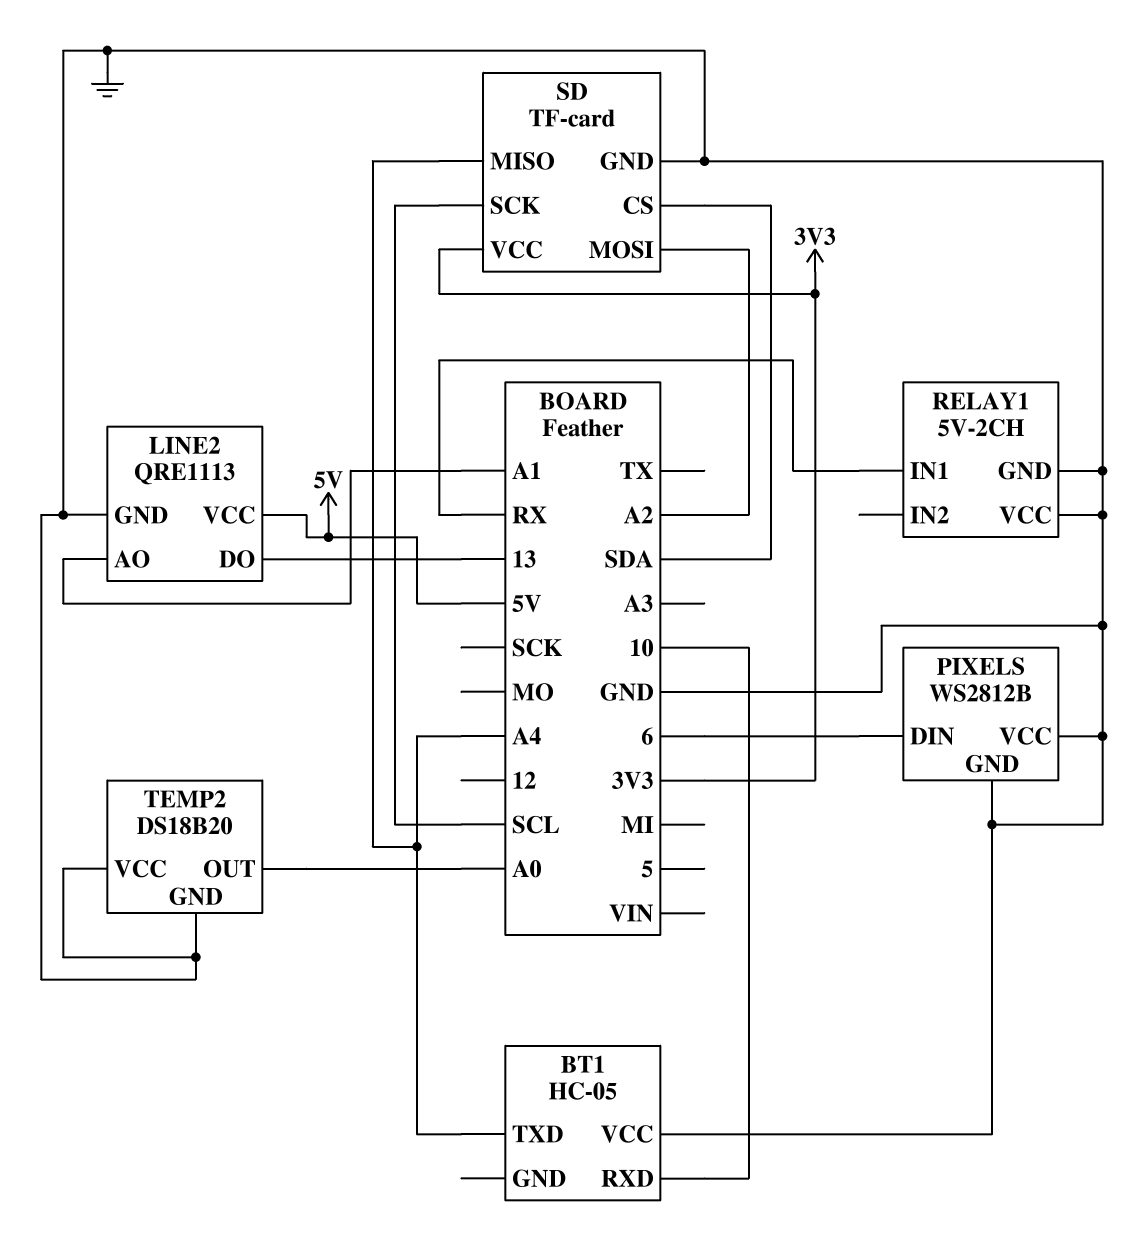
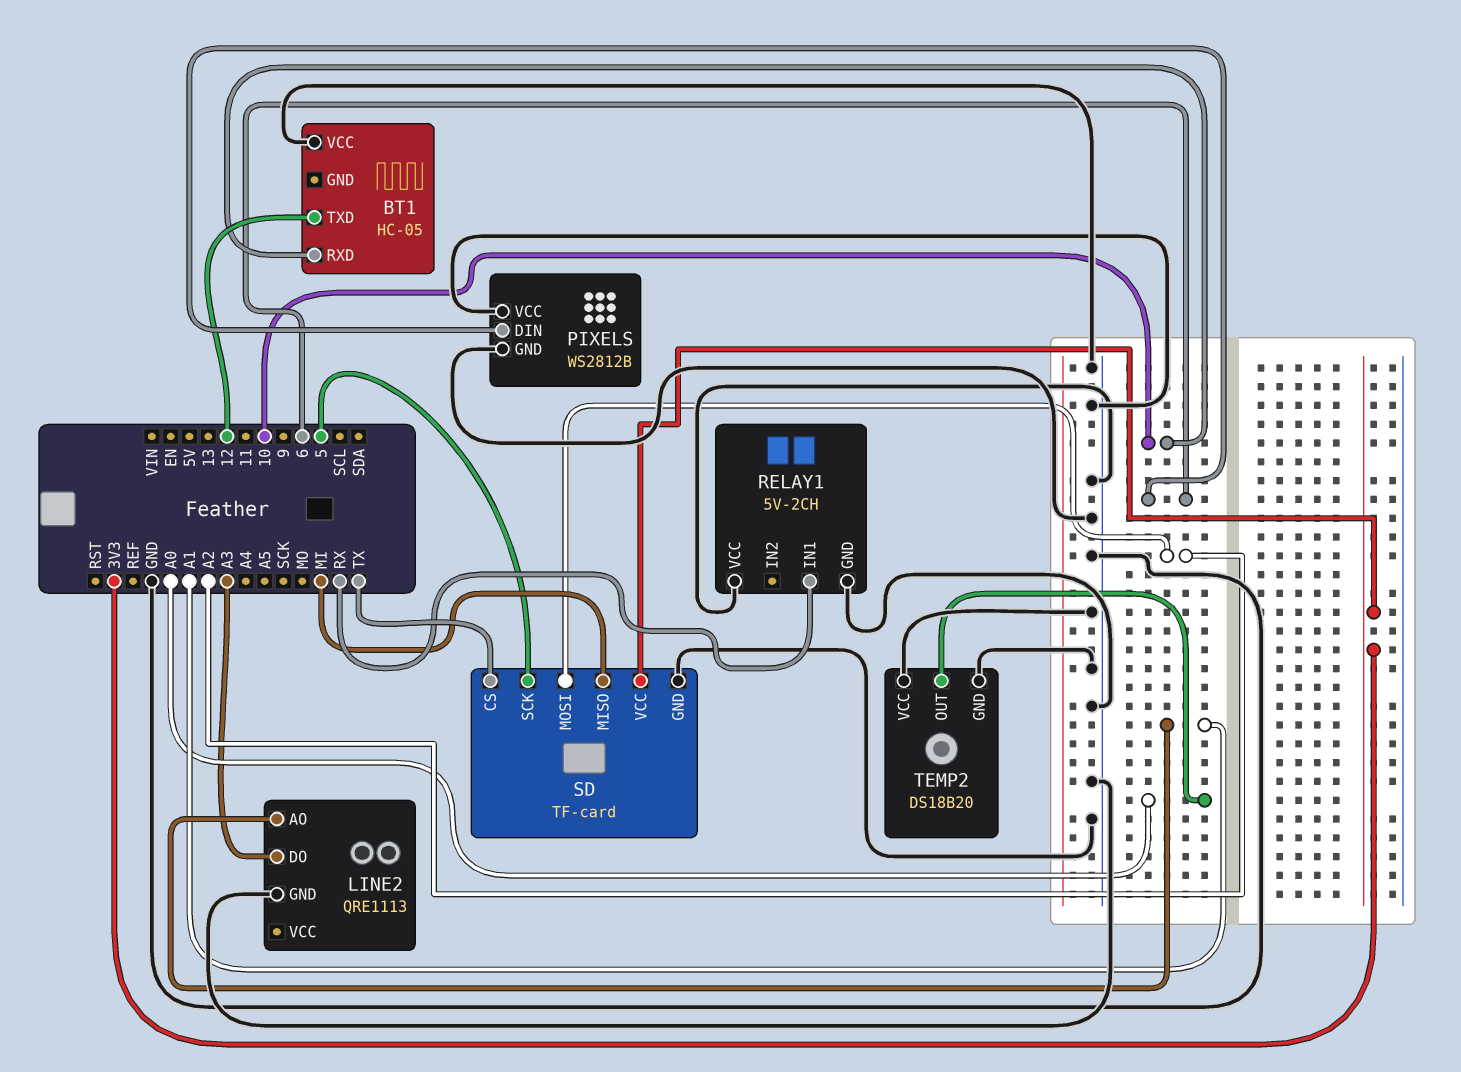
BT1 pin TXD: A4 -> 12
LINE2 pin DO: 13 -> A3
LINE2 pin VCC: 5V -> none
SD pin CS: SDA -> TX
SD pin MISO: A4 -> MI
SD pin SCK: SCL -> 5

